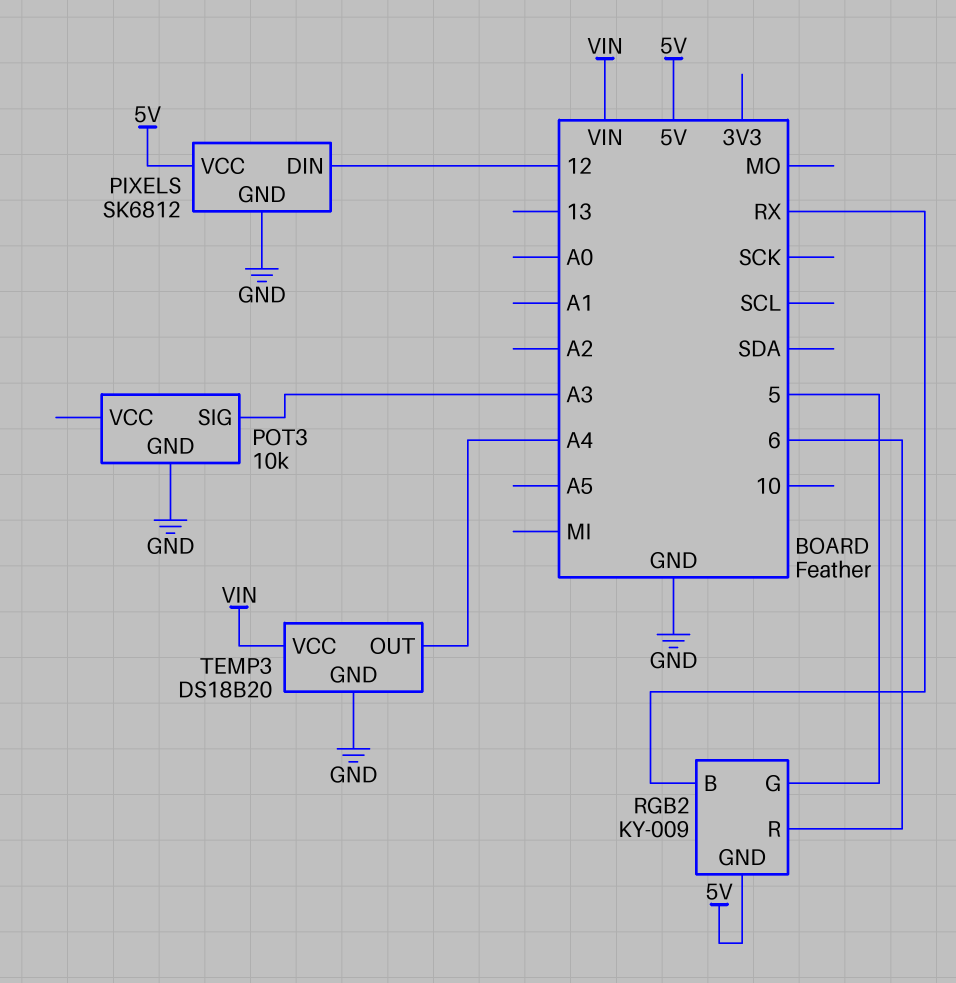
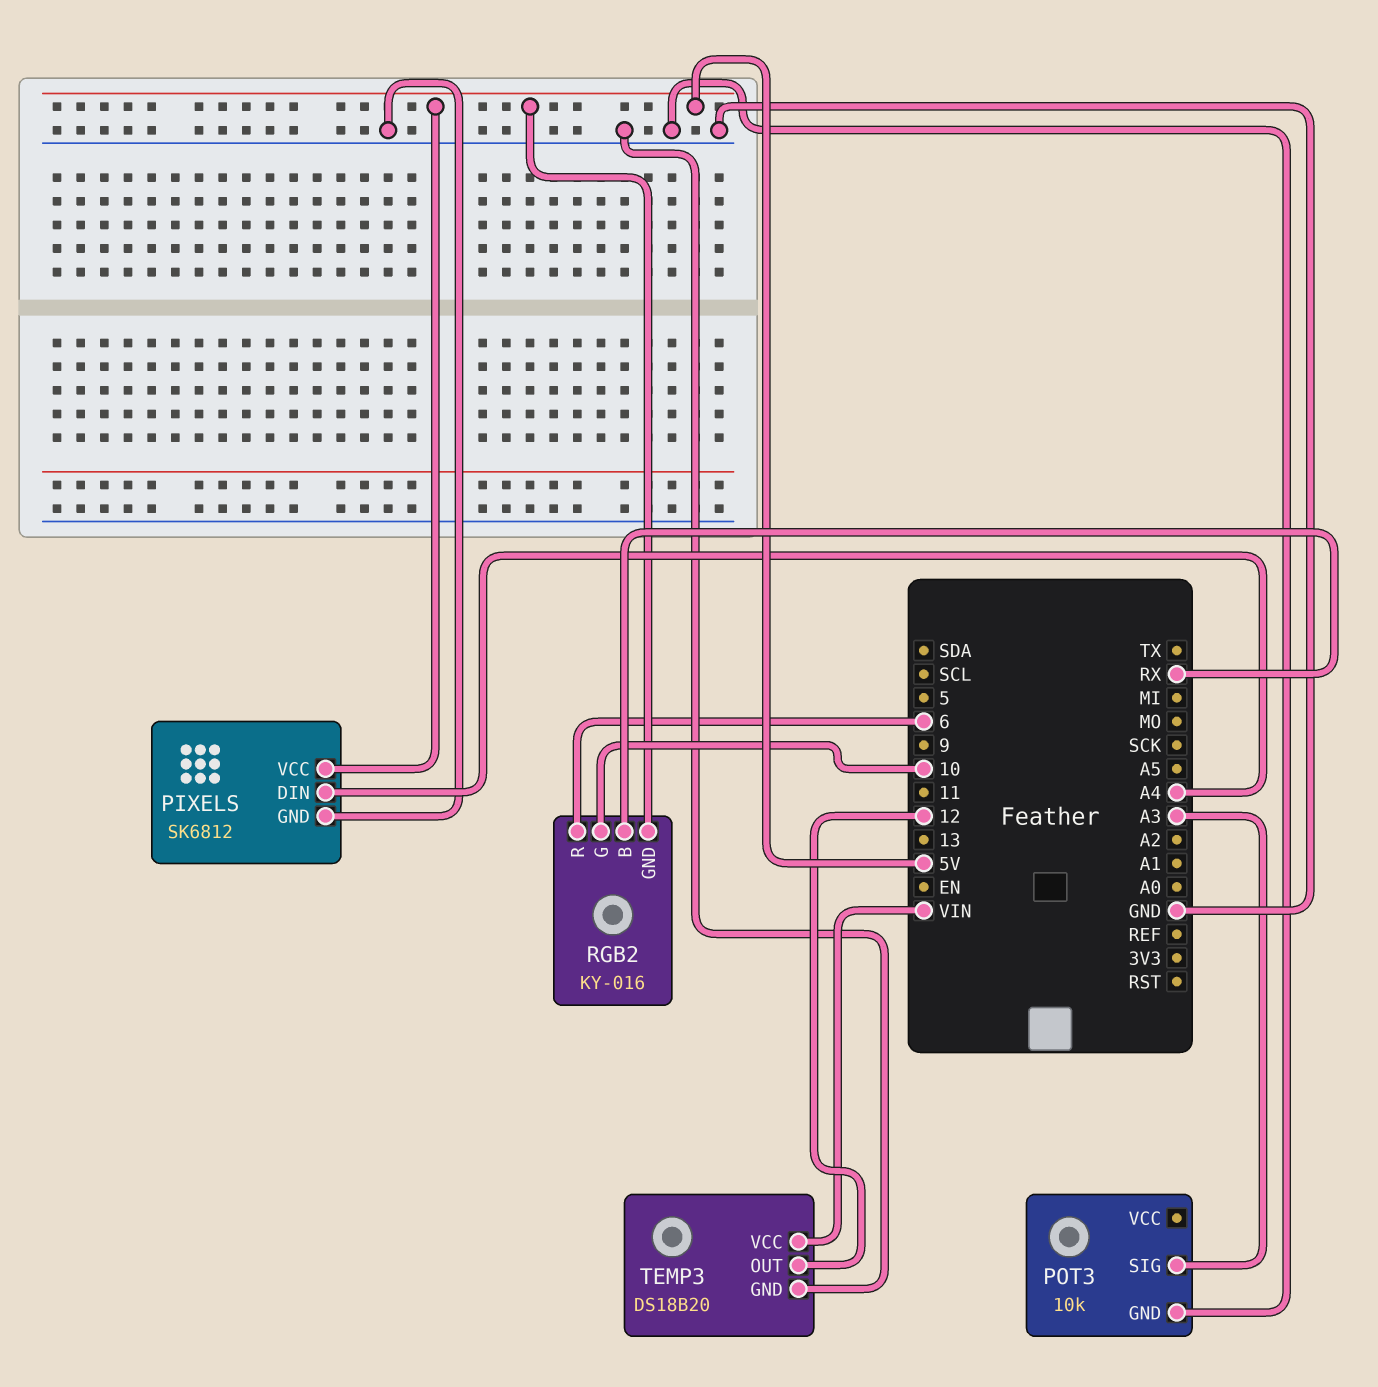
PIXELS pin DIN: 12 -> A4
RGB2: KY-009 -> KY-016
RGB2 pin G: 5 -> 10
TEMP3 pin OUT: A4 -> 12

